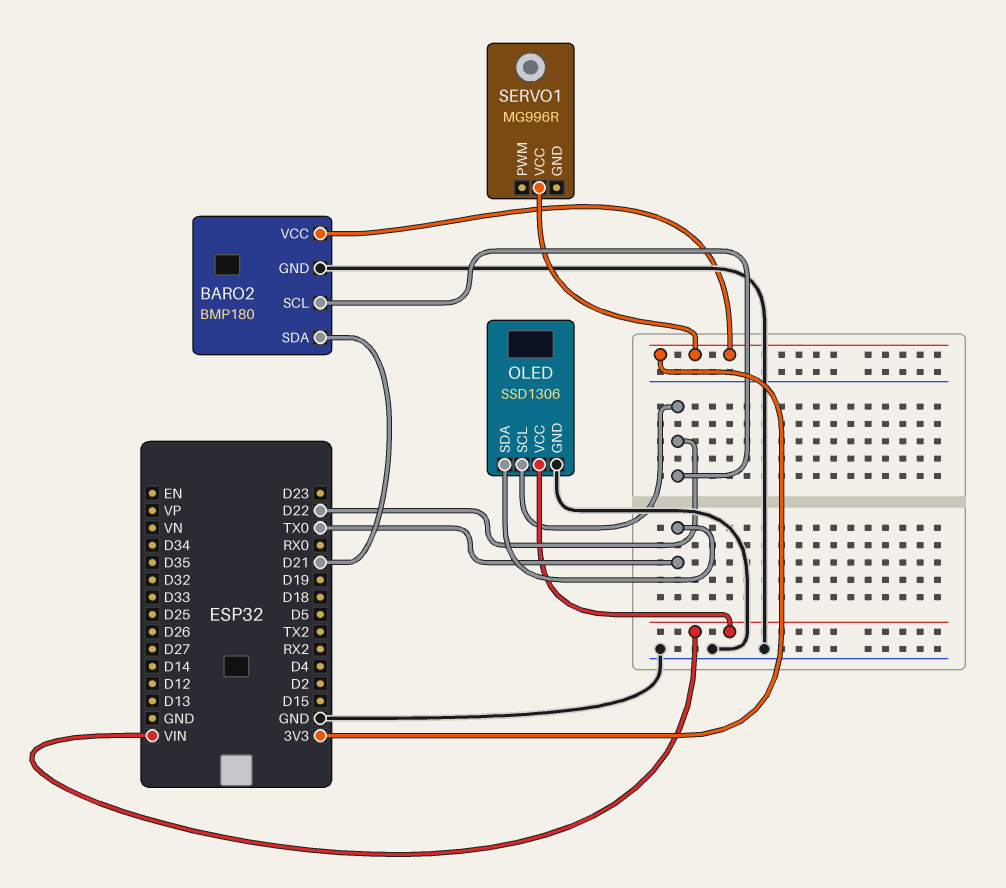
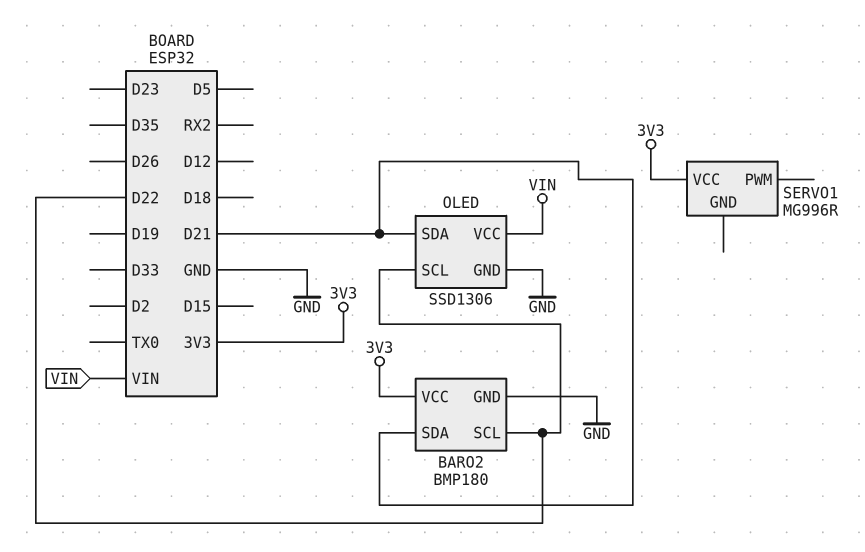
OLED pin SDA: TX0 -> D21

